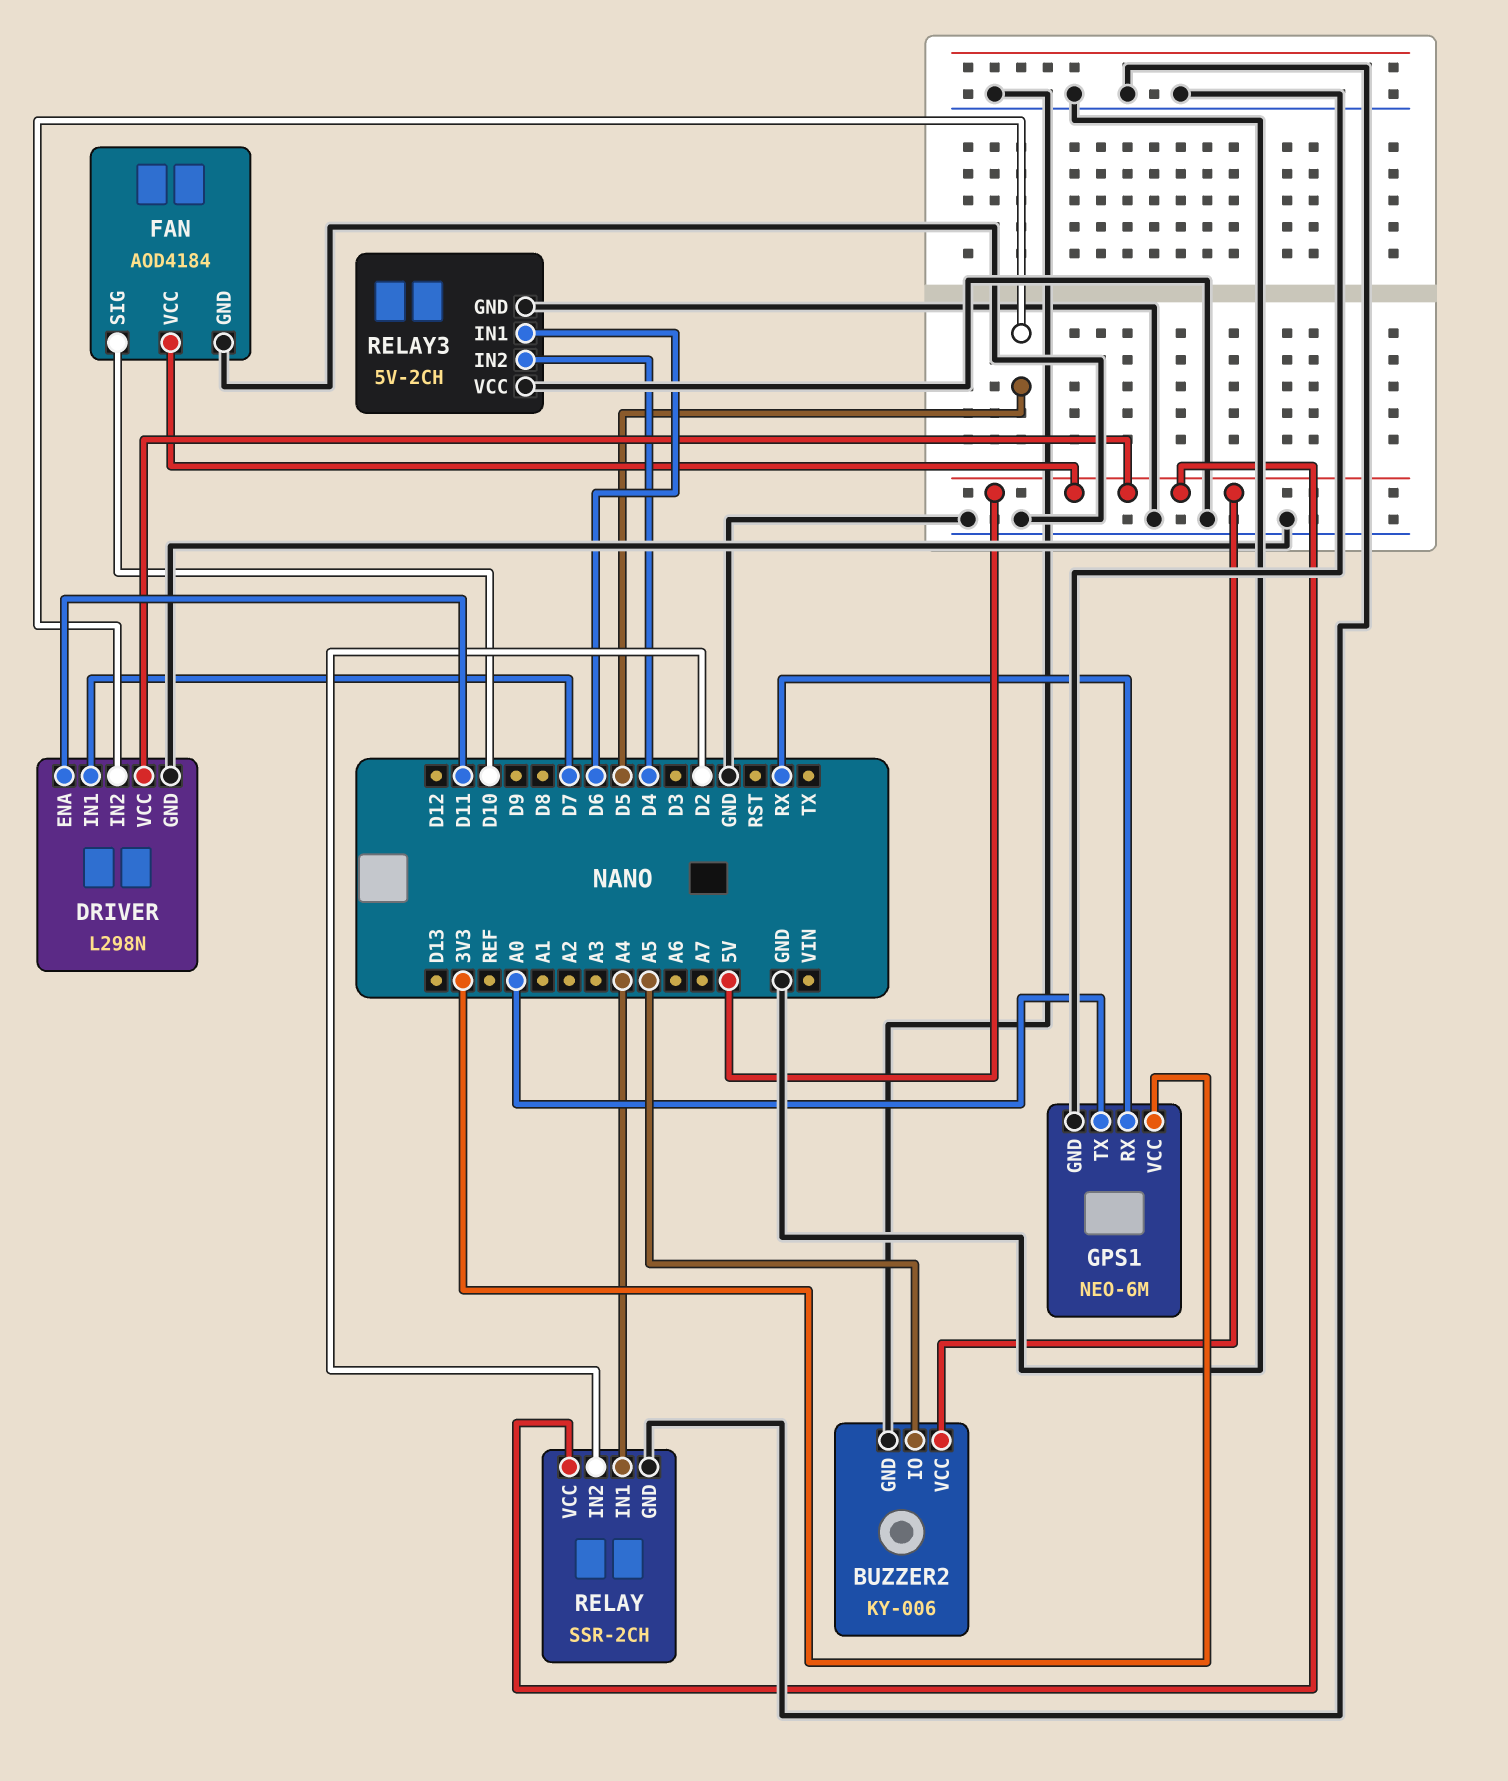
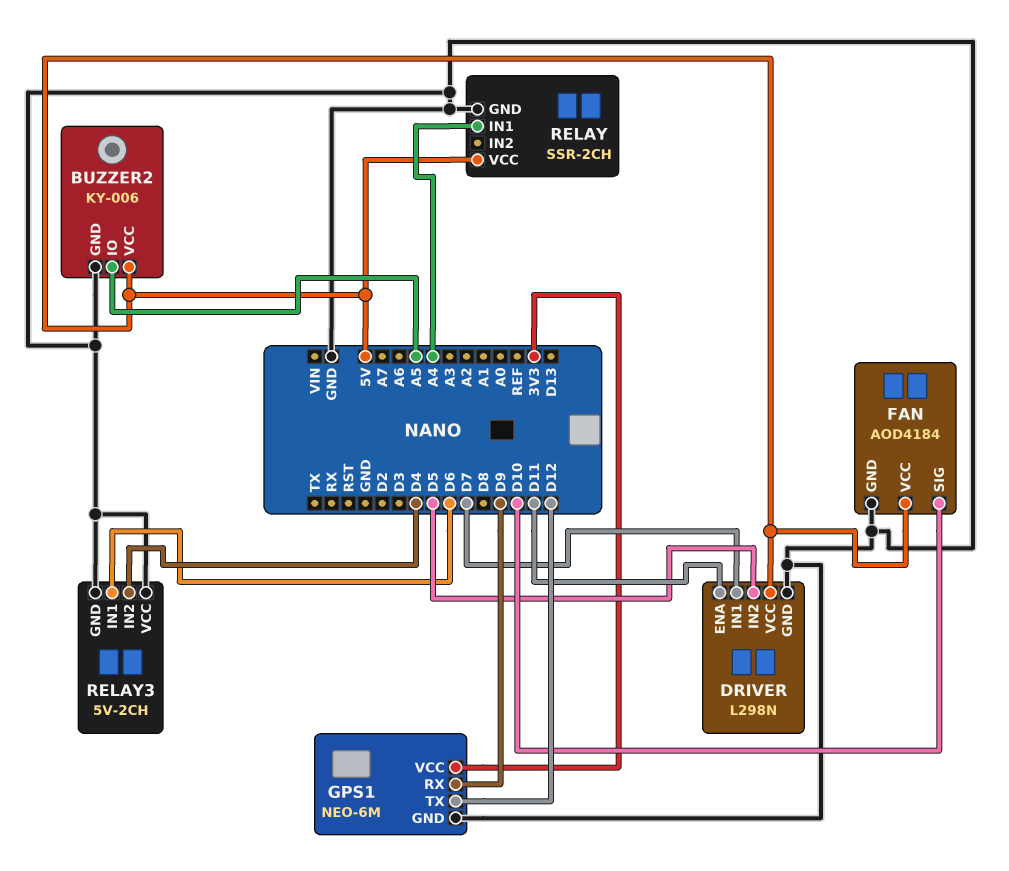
GPS1 pin RX: RX -> D9
GPS1 pin TX: A0 -> D12
RELAY pin IN2: D2 -> none

